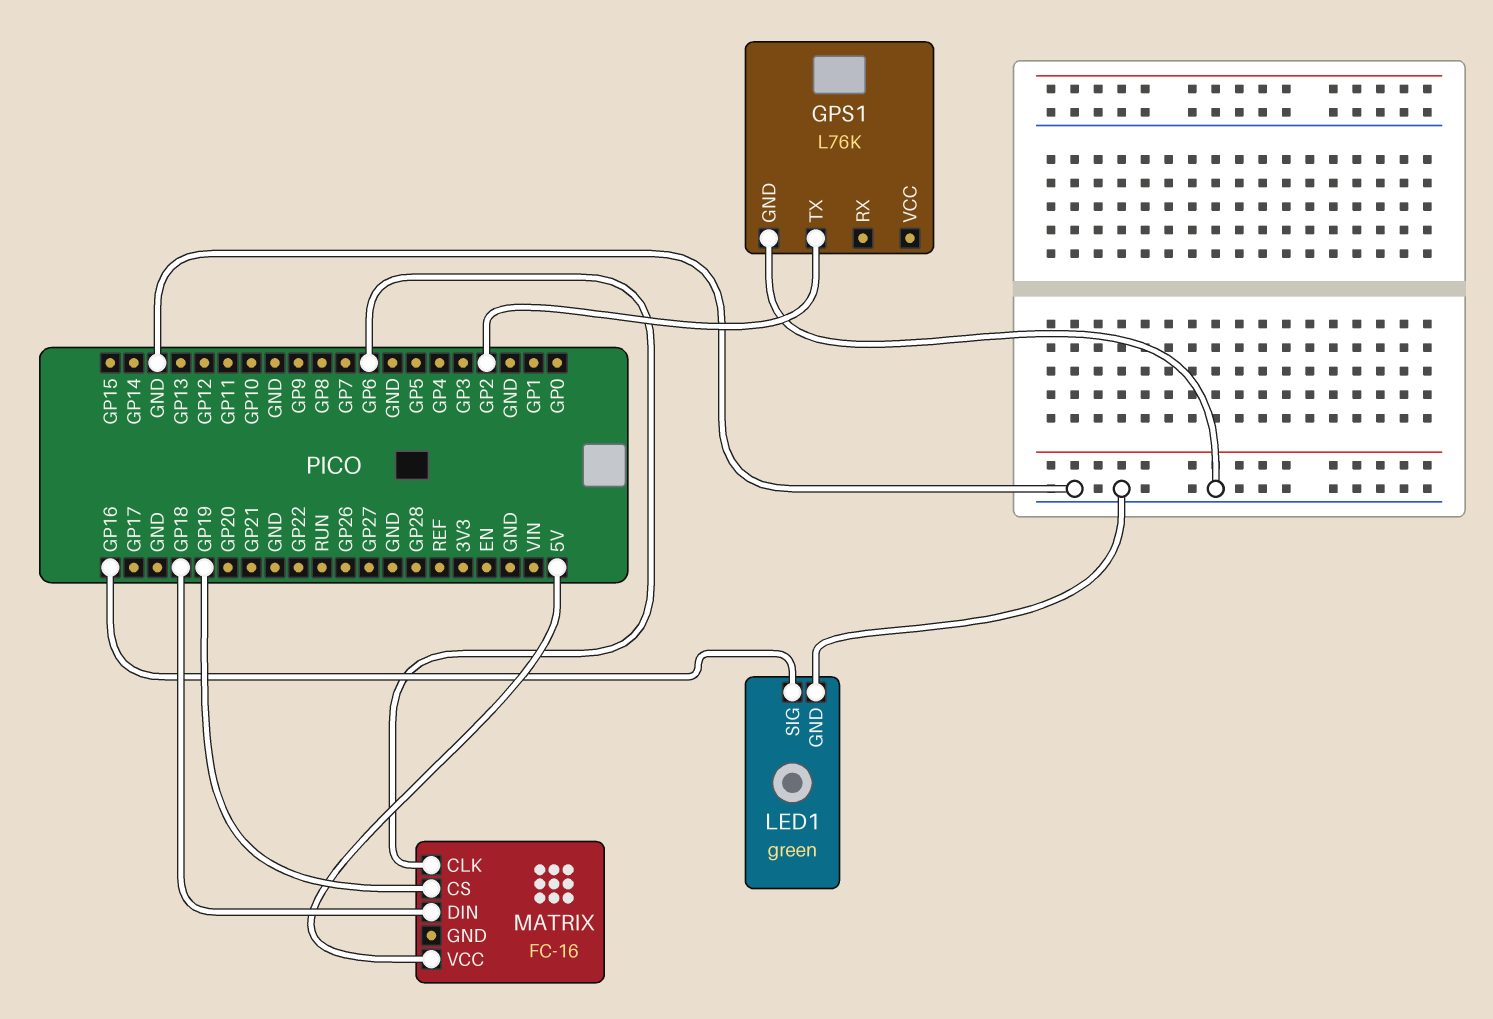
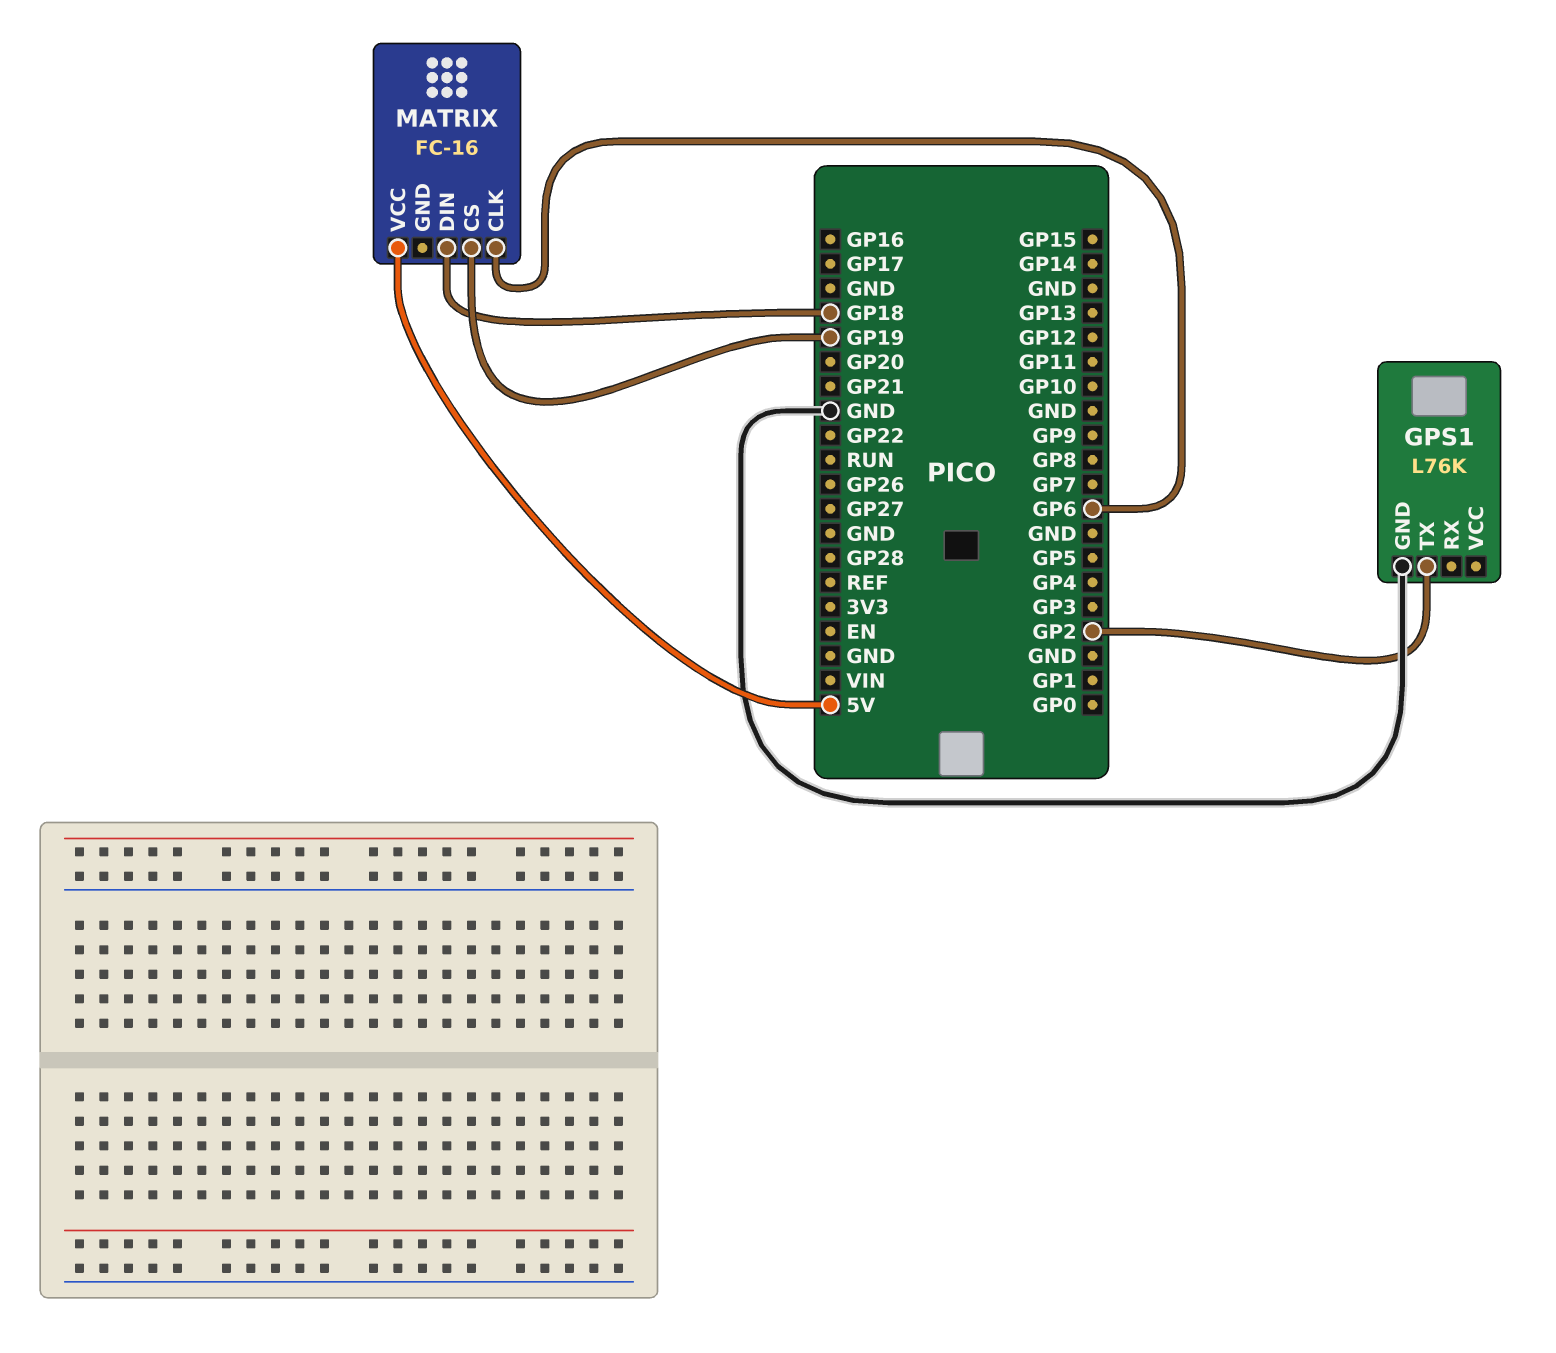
LED1: green -> none
LED1 pin GND: GND -> none
LED1 pin SIG: GP16 -> none

